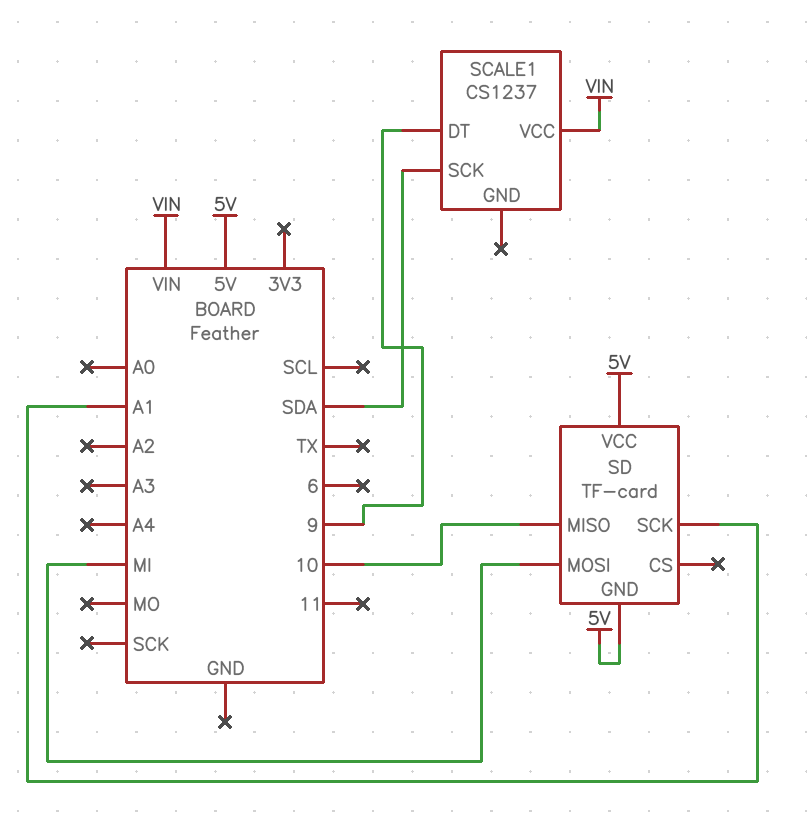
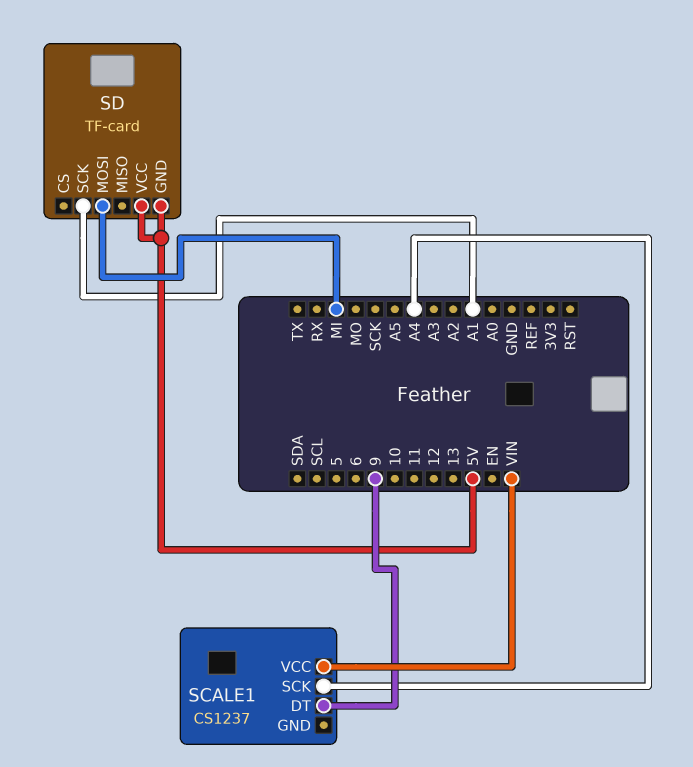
SCALE1 pin SCK: SDA -> A4
SD pin MISO: 10 -> none

